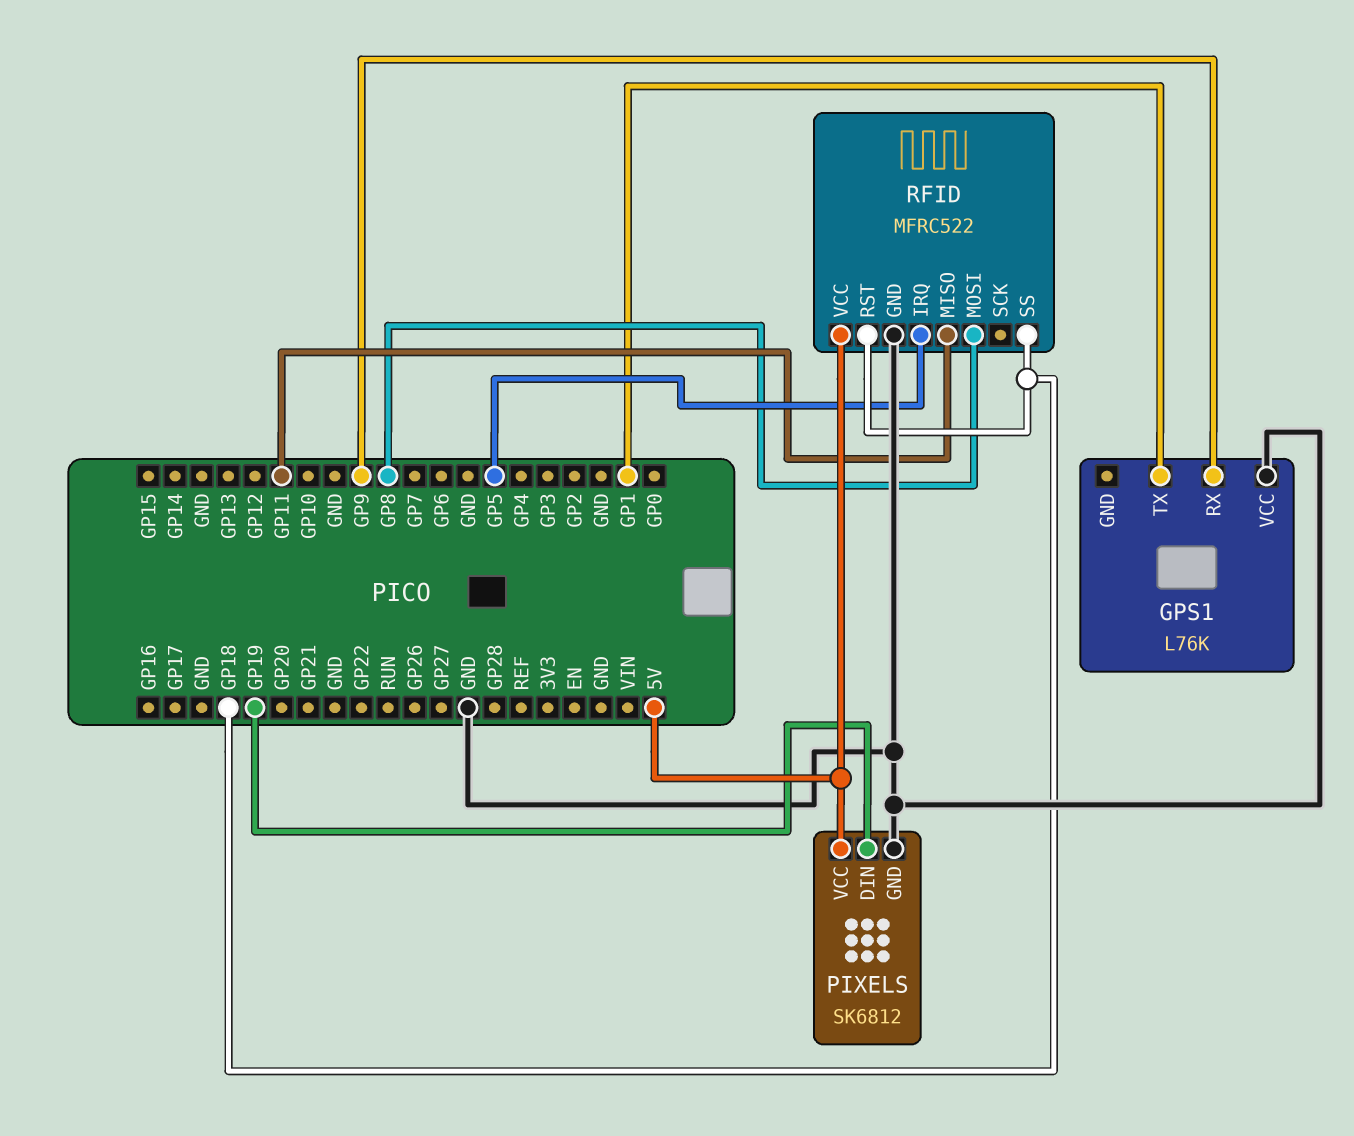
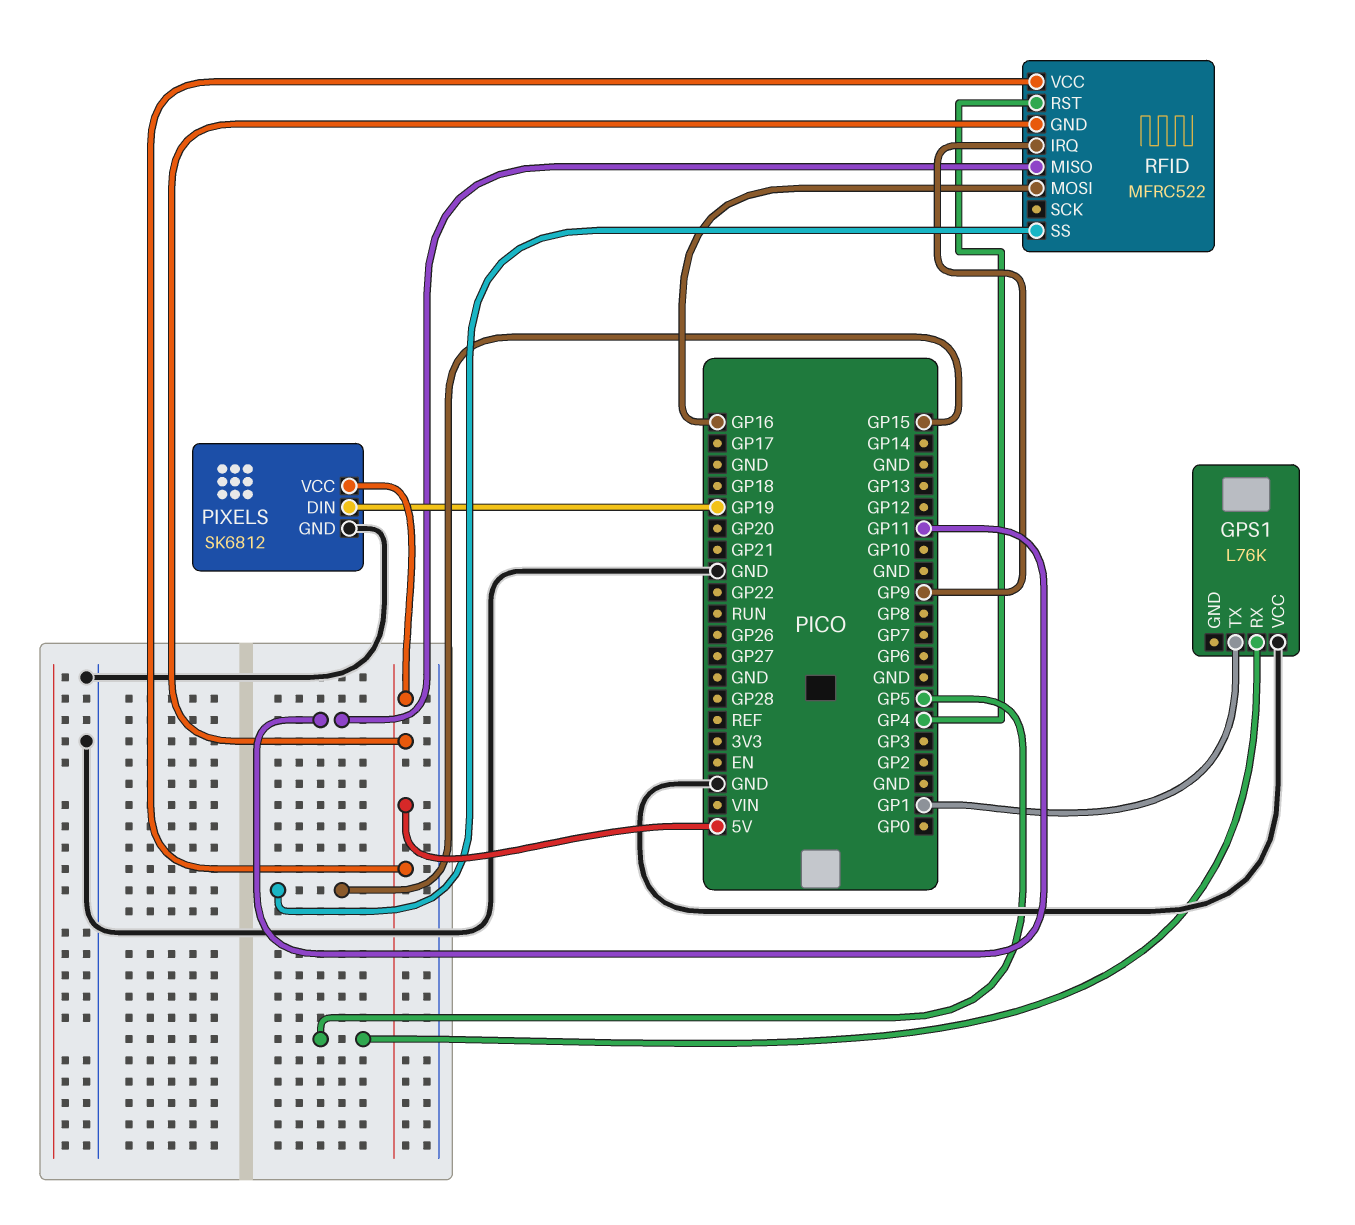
GPS1 pin RX: GP9 -> GP5
RFID pin GND: GND -> 5V
RFID pin IRQ: GP5 -> GP9
RFID pin MOSI: GP8 -> GP16
RFID pin RST: GP18 -> GP4
RFID pin SS: GP18 -> GP15

